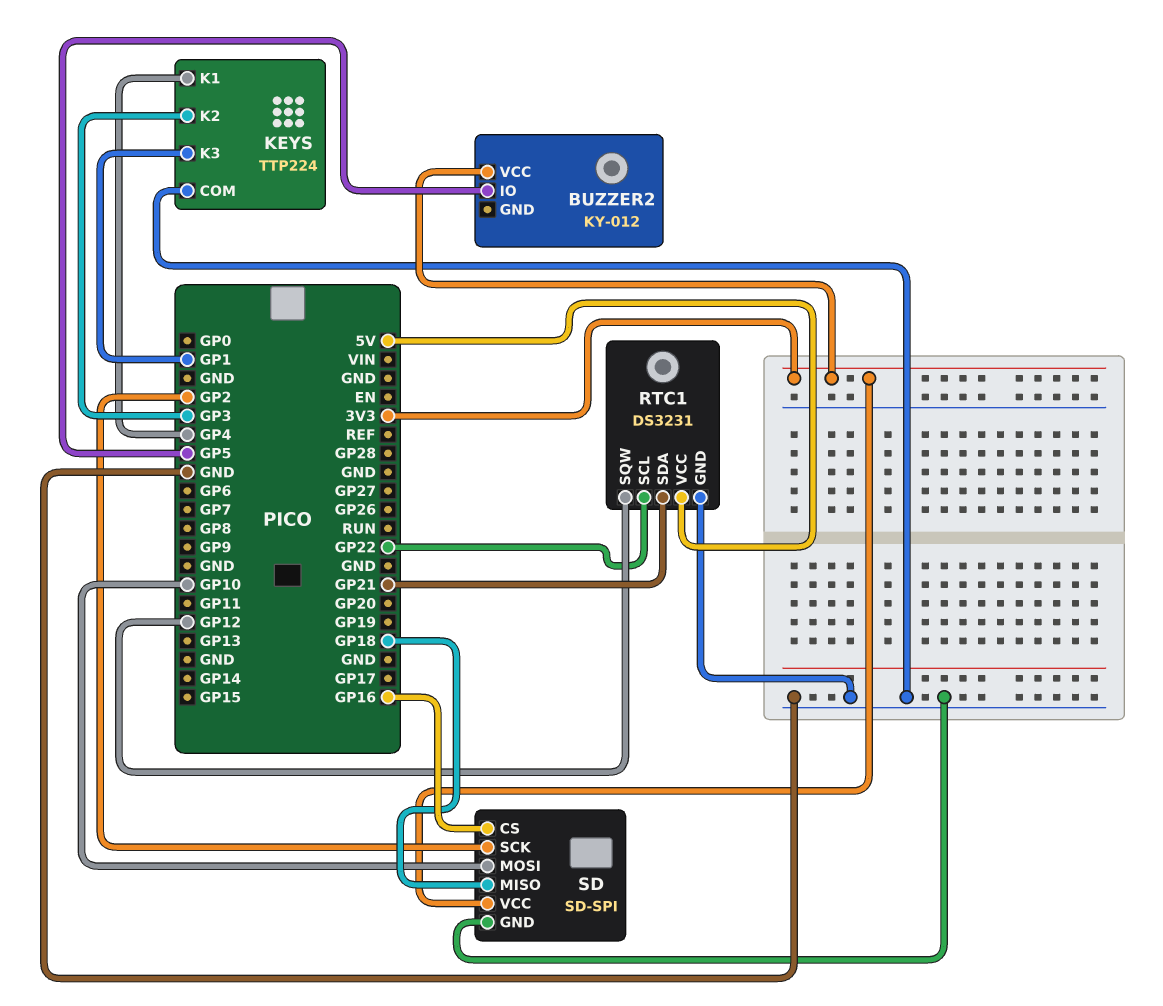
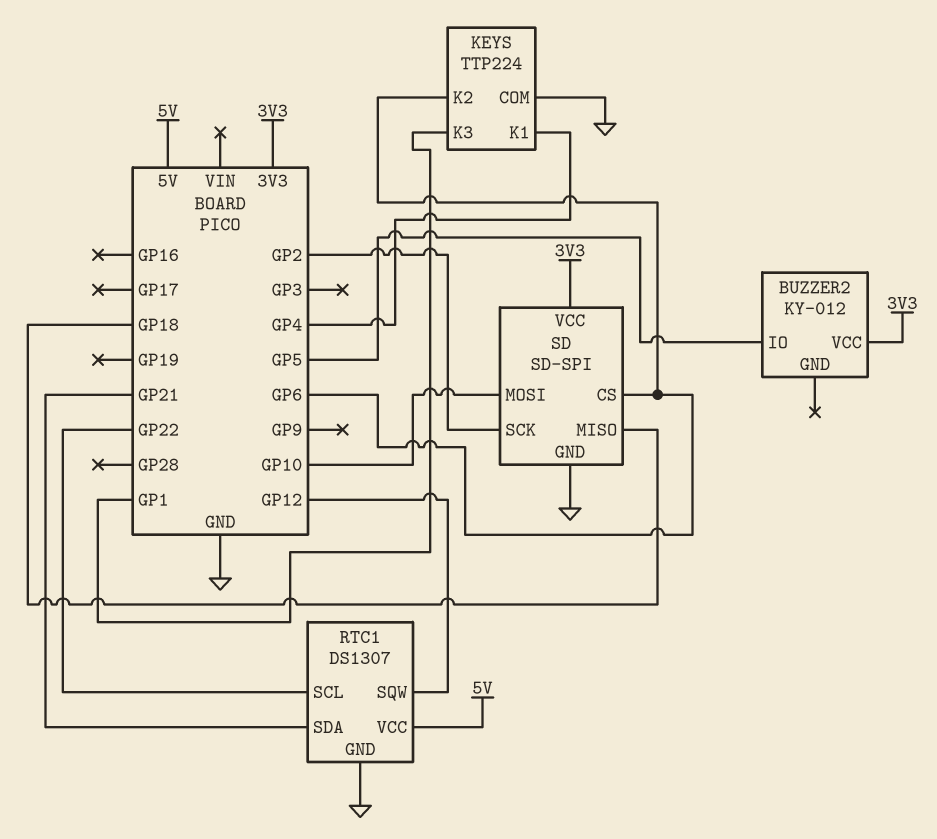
KEYS pin K2: GP3 -> GP6
RTC1: DS3231 -> DS1307
SD pin CS: GP16 -> GP6

